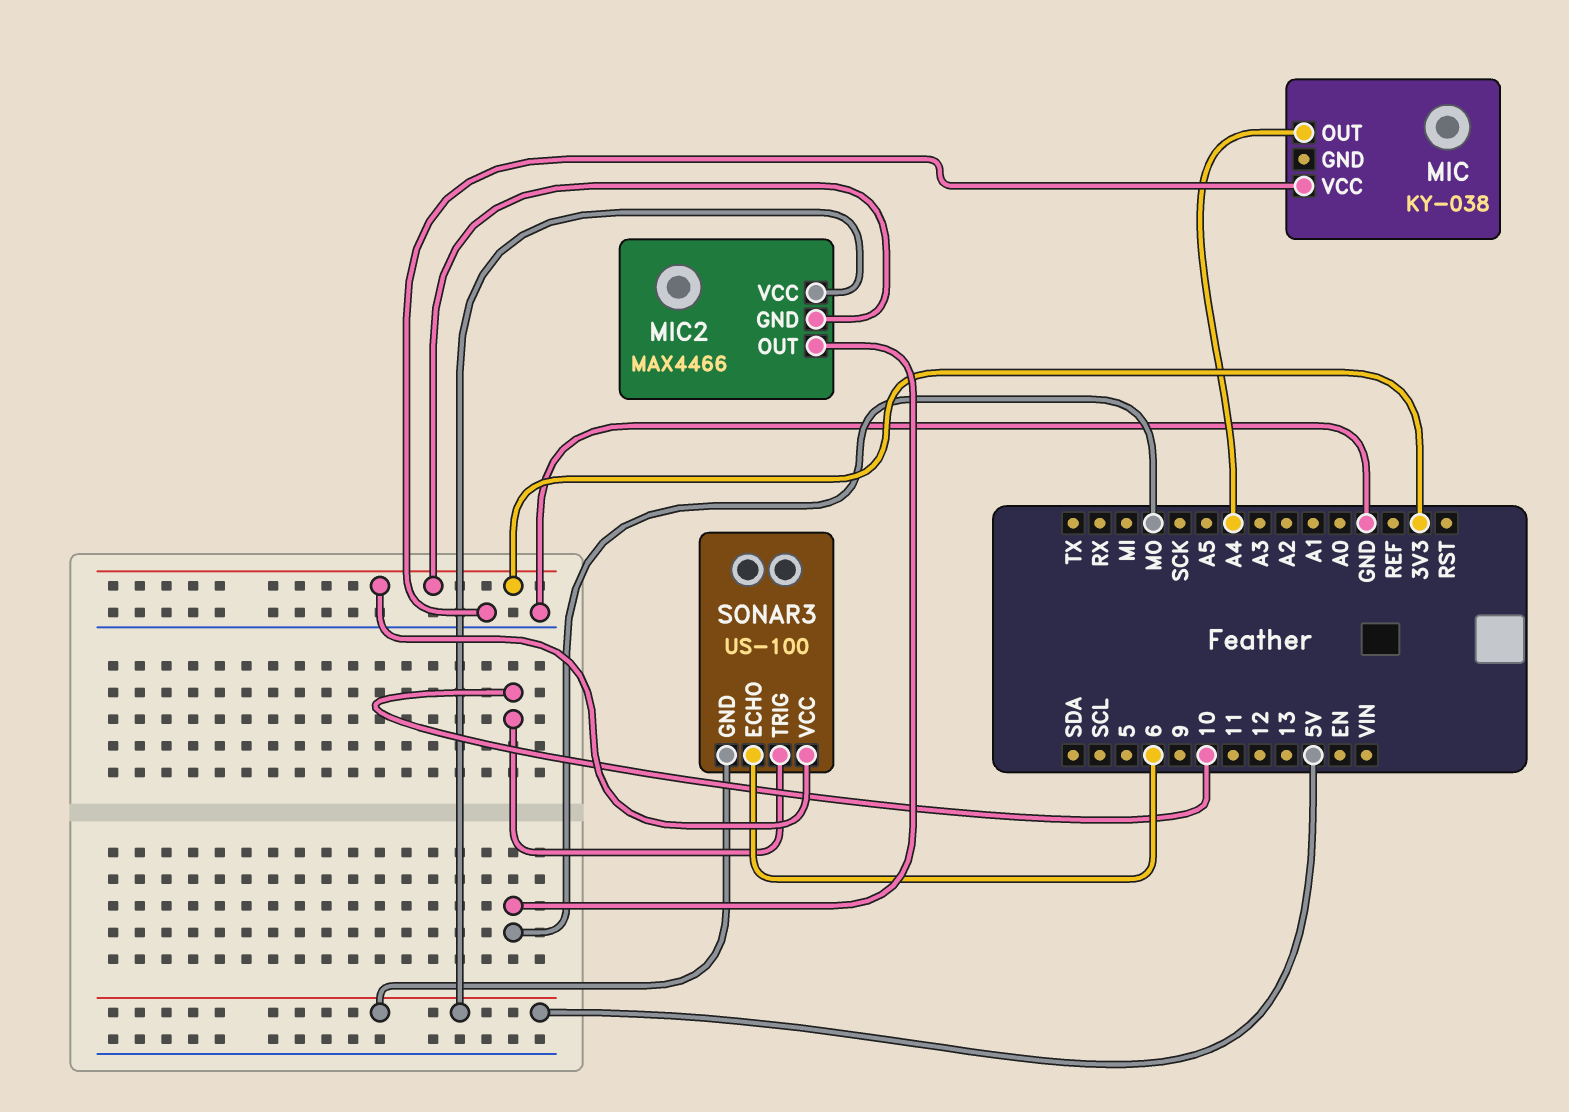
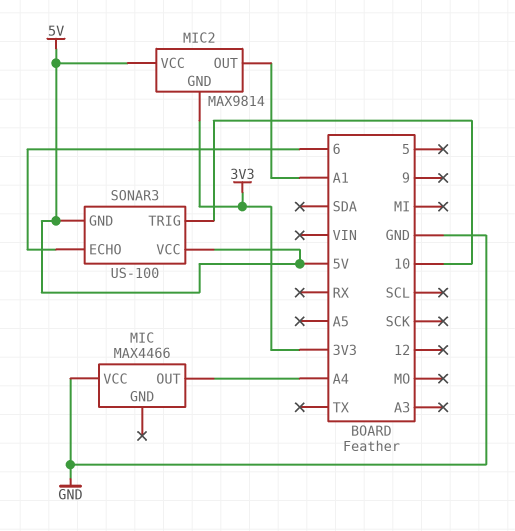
MIC: KY-038 -> MAX4466
MIC2: MAX4466 -> MAX9814
MIC2 pin OUT: MO -> A1
SONAR3 pin VCC: 3V3 -> 5V

